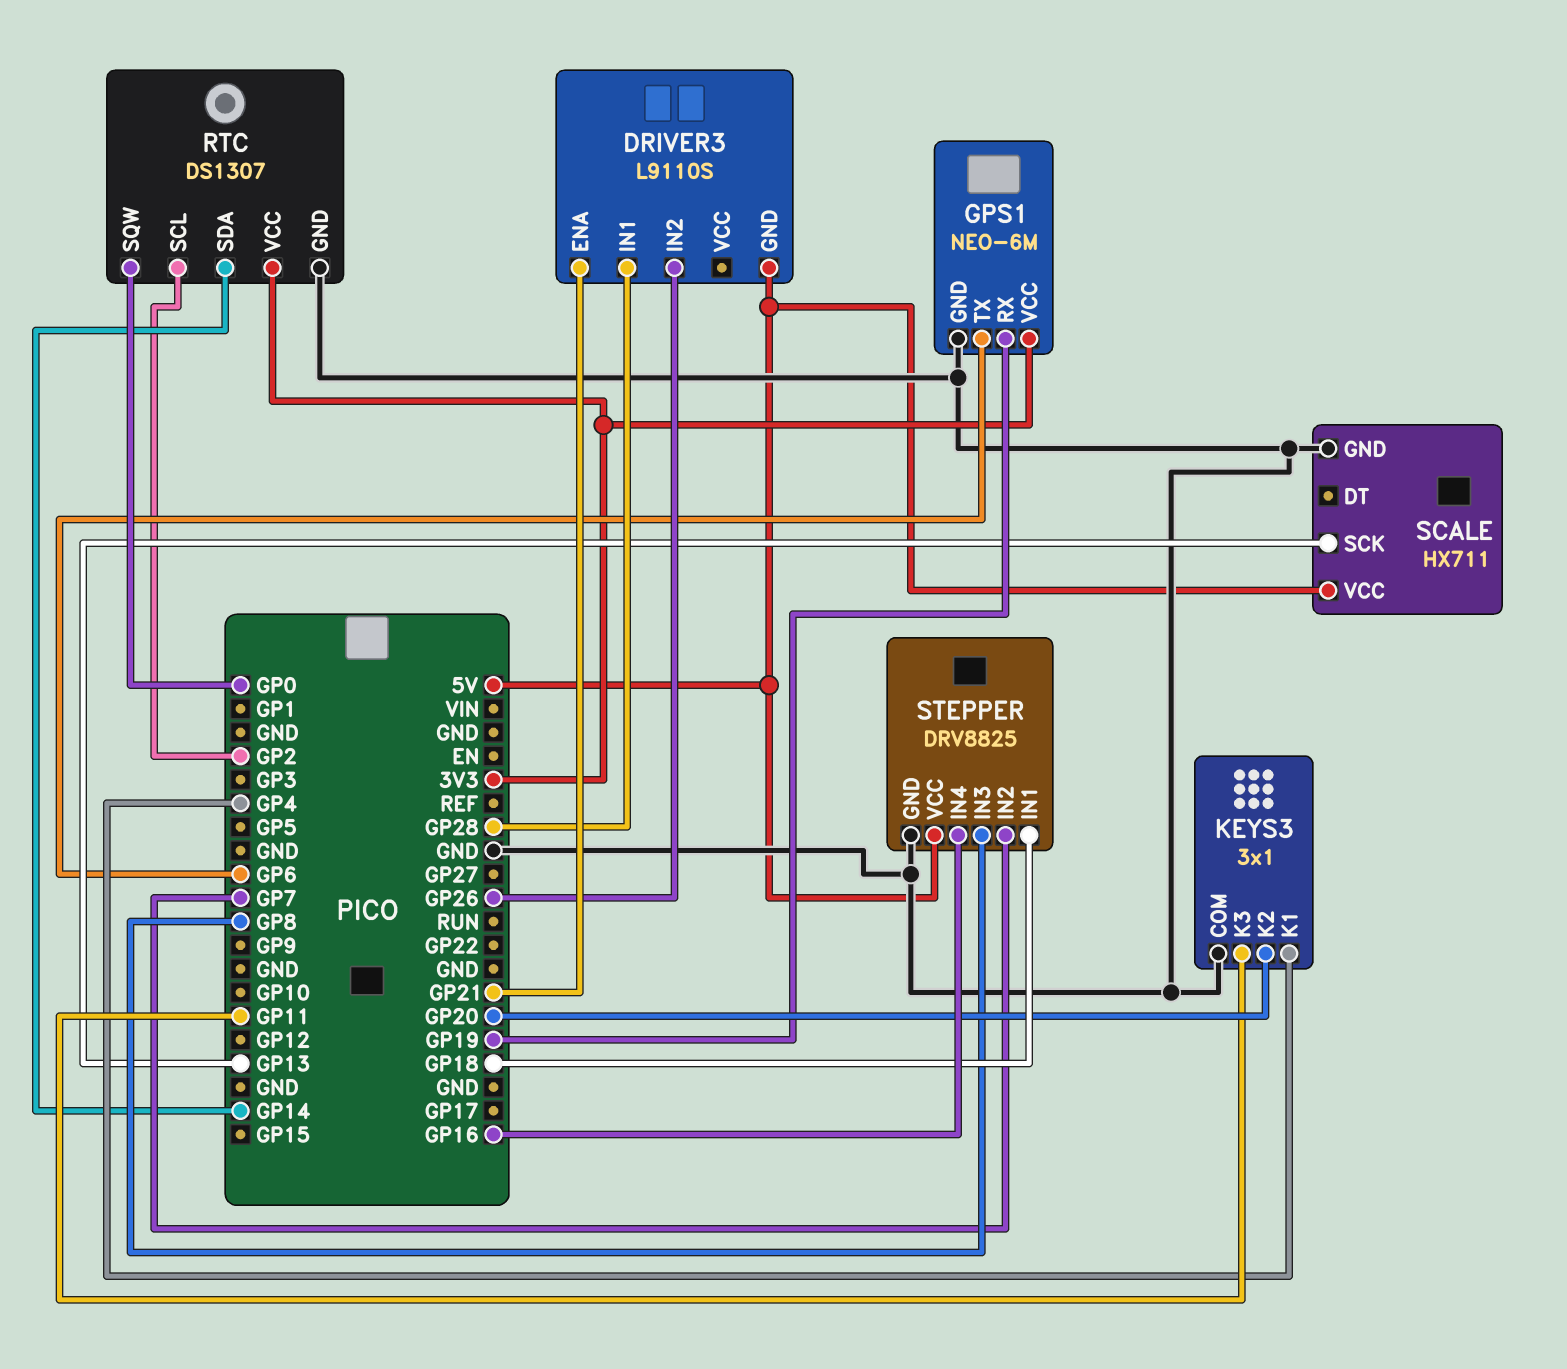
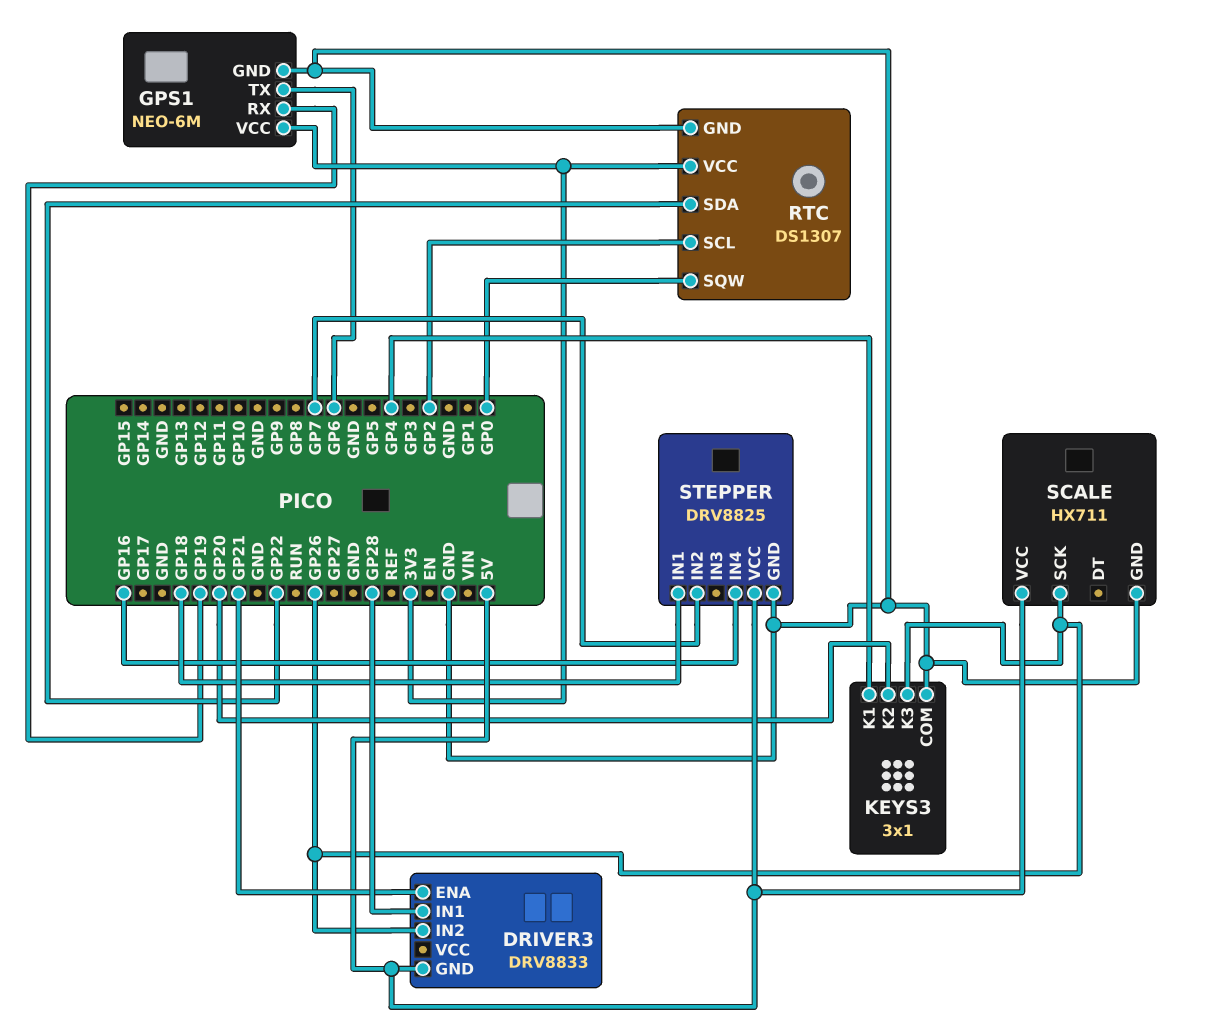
DRIVER3: L9110S -> DRV8833
KEYS3 pin K3: GP11 -> GP26
RTC pin SDA: GP14 -> GP22
SCALE pin SCK: GP13 -> GP26
STEPPER pin IN3: GP8 -> none

